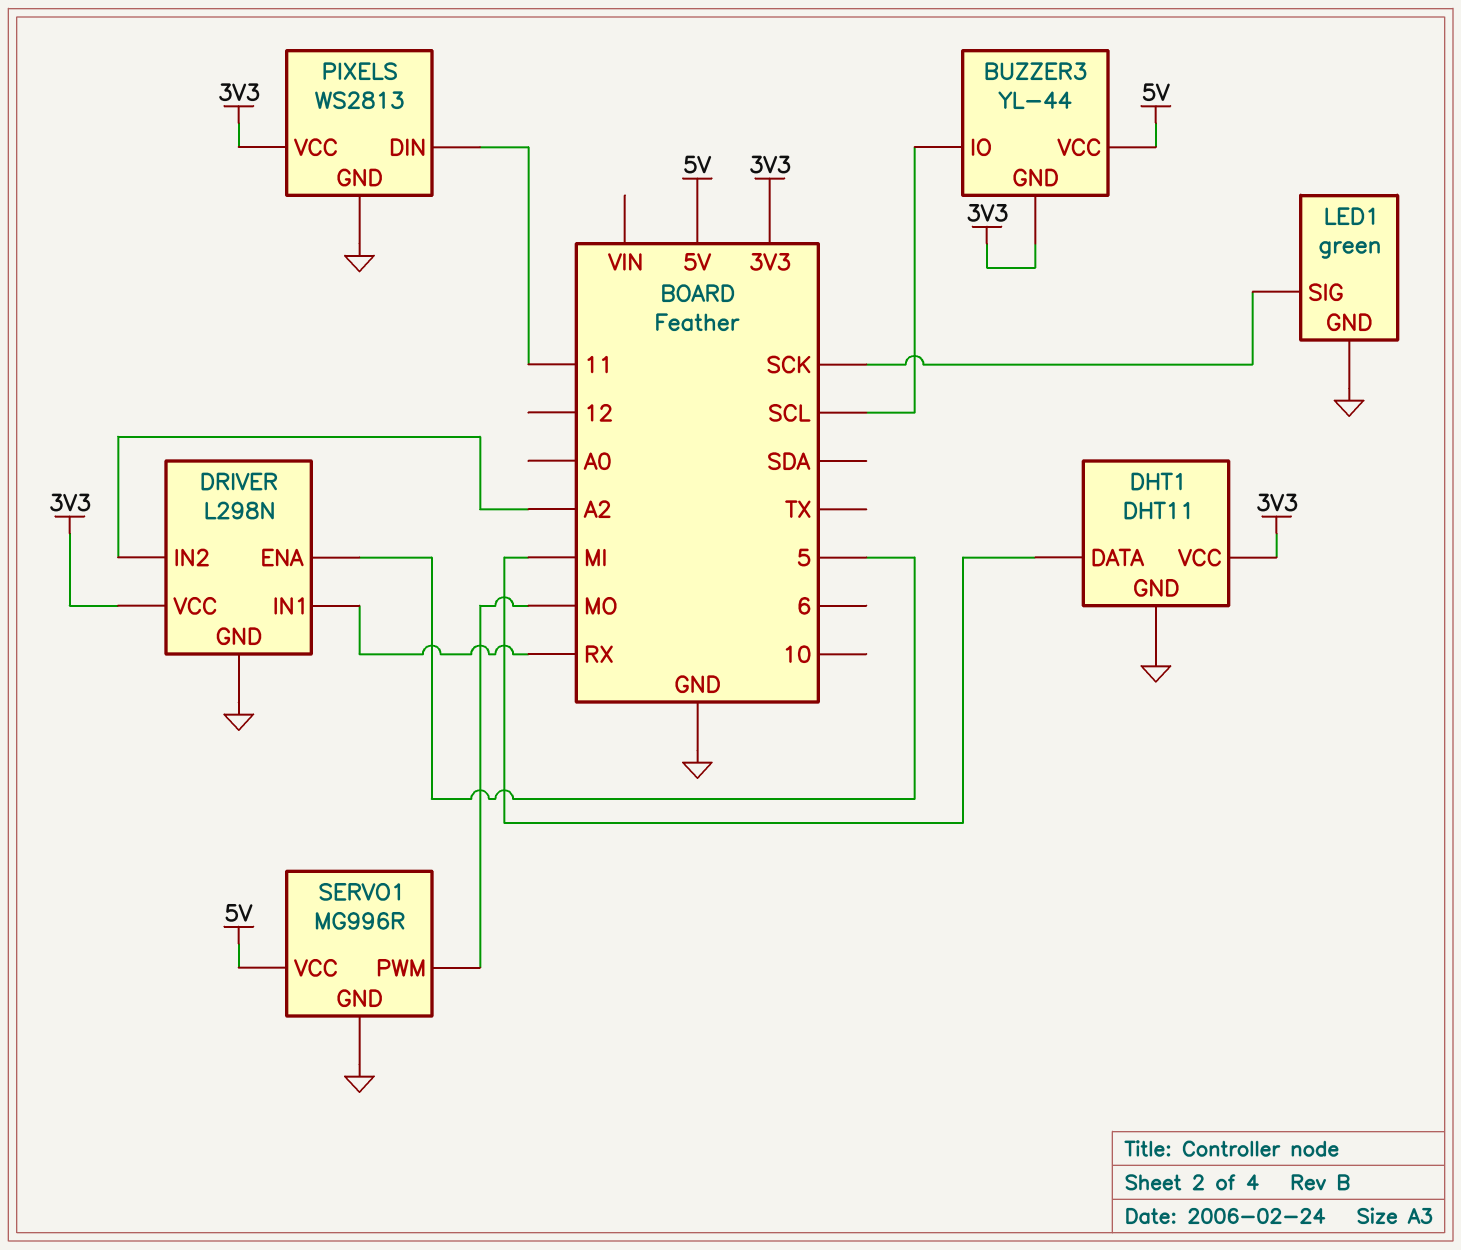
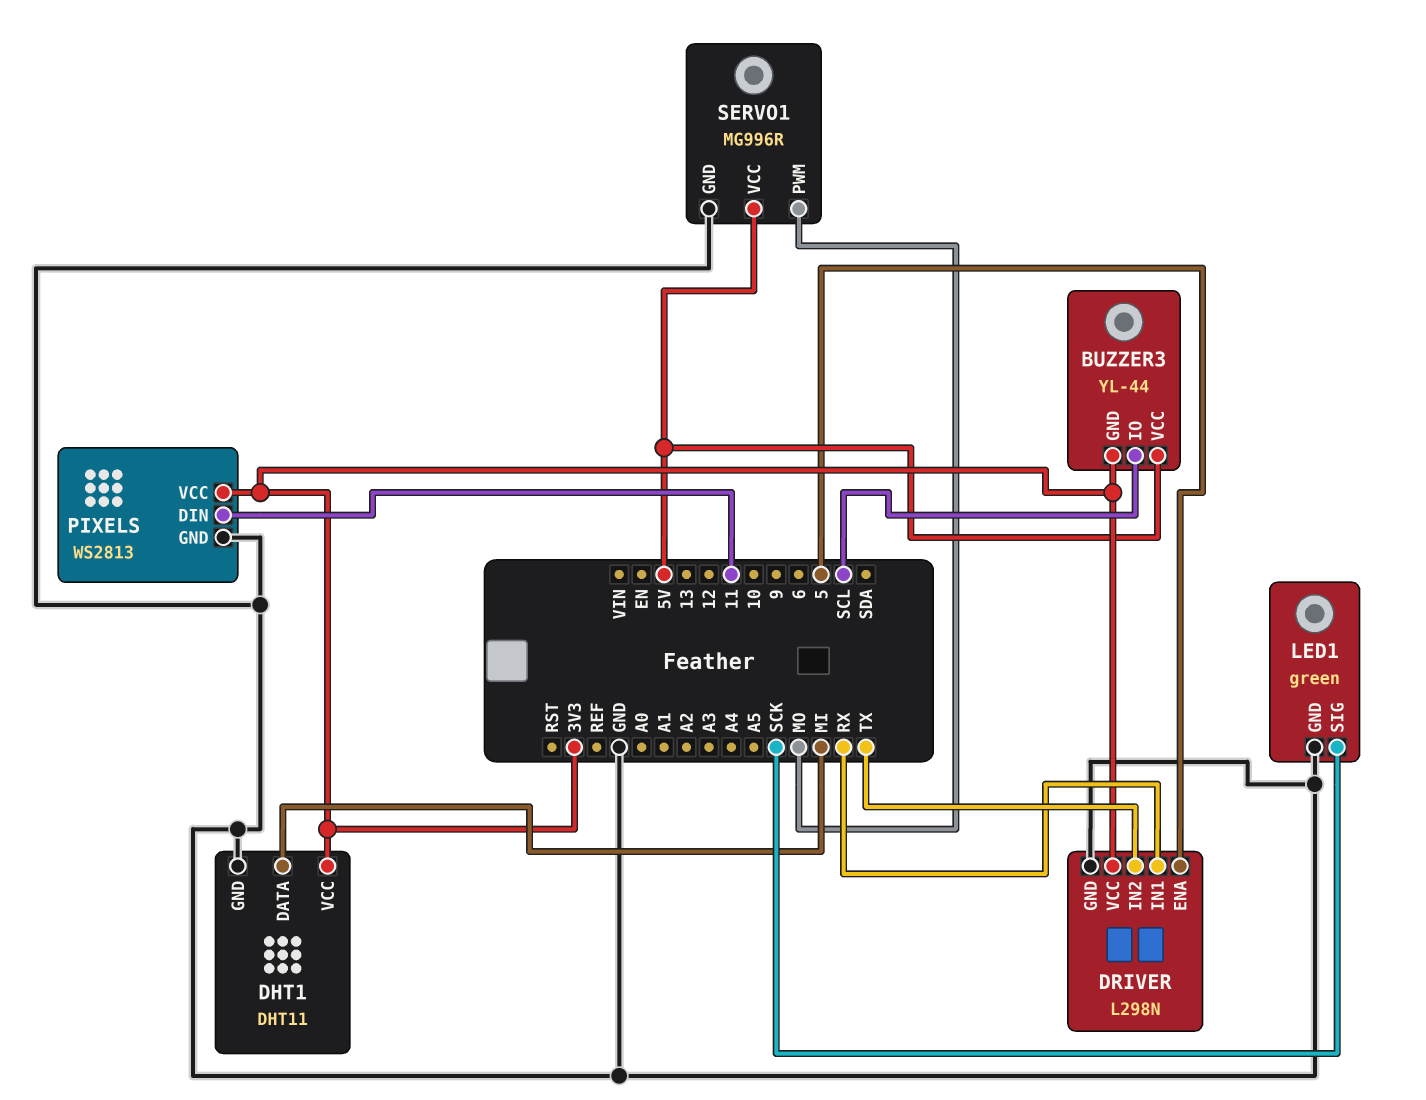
DRIVER pin IN2: A2 -> TX

